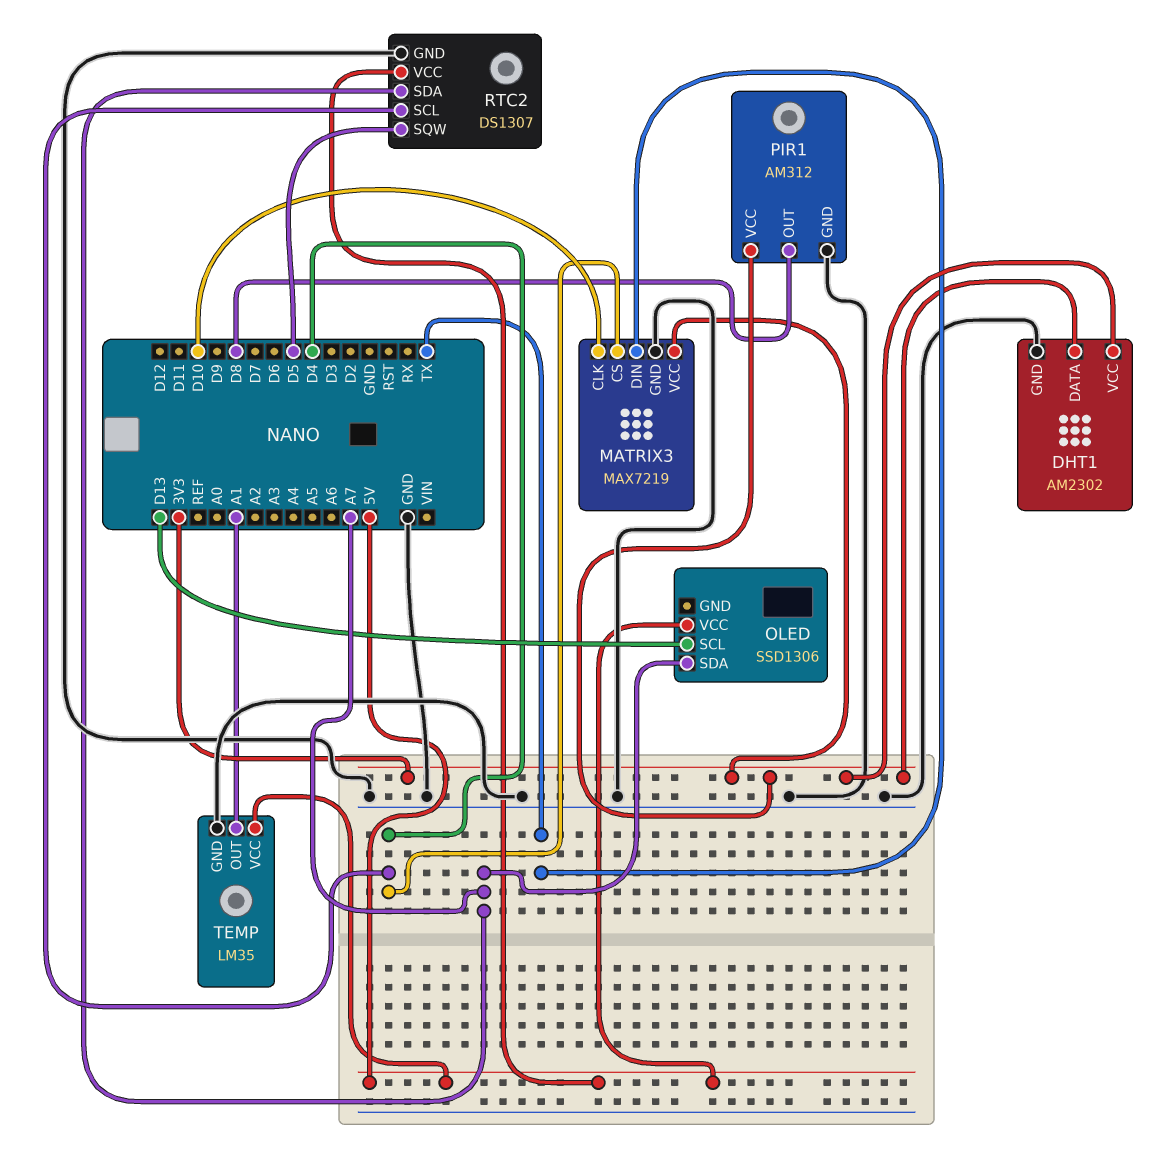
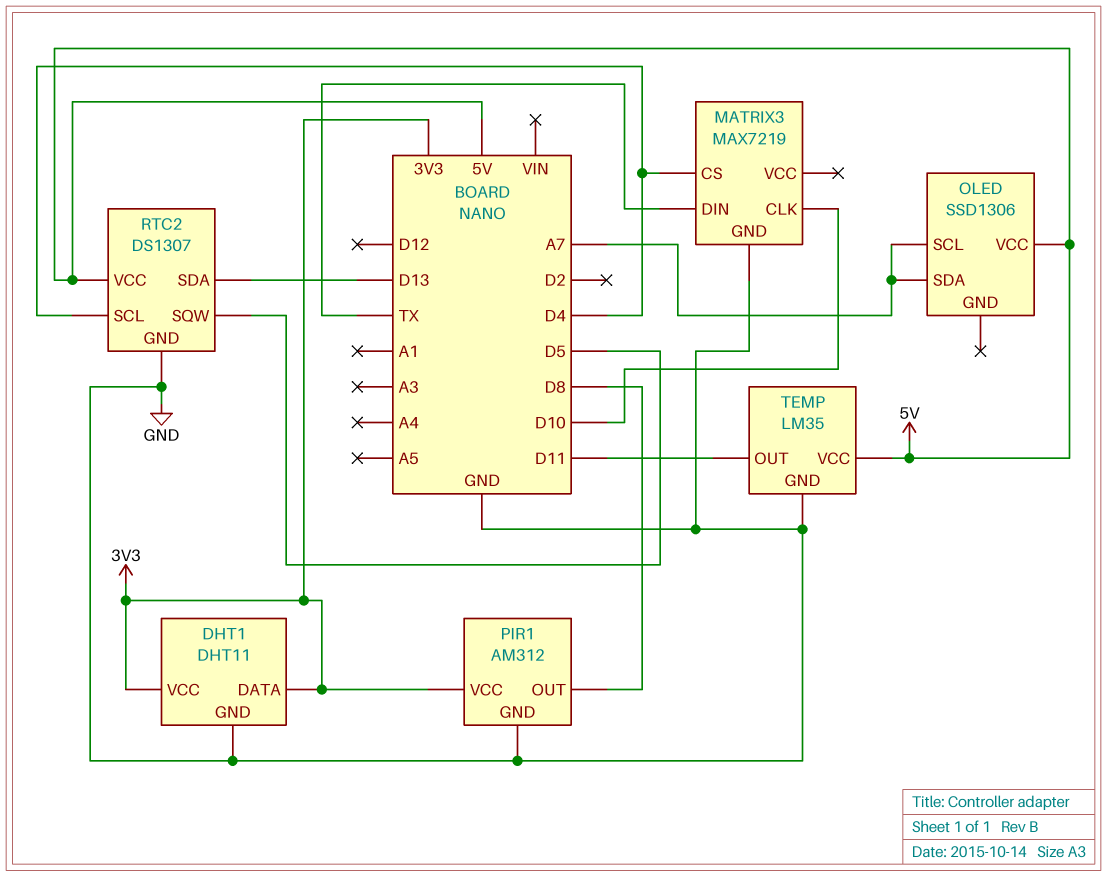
DHT1: AM2302 -> DHT11
MATRIX3 pin VCC: 3V3 -> none
OLED pin SCL: D13 -> A7
RTC2 pin SDA: A7 -> D13
TEMP pin OUT: A1 -> D11

